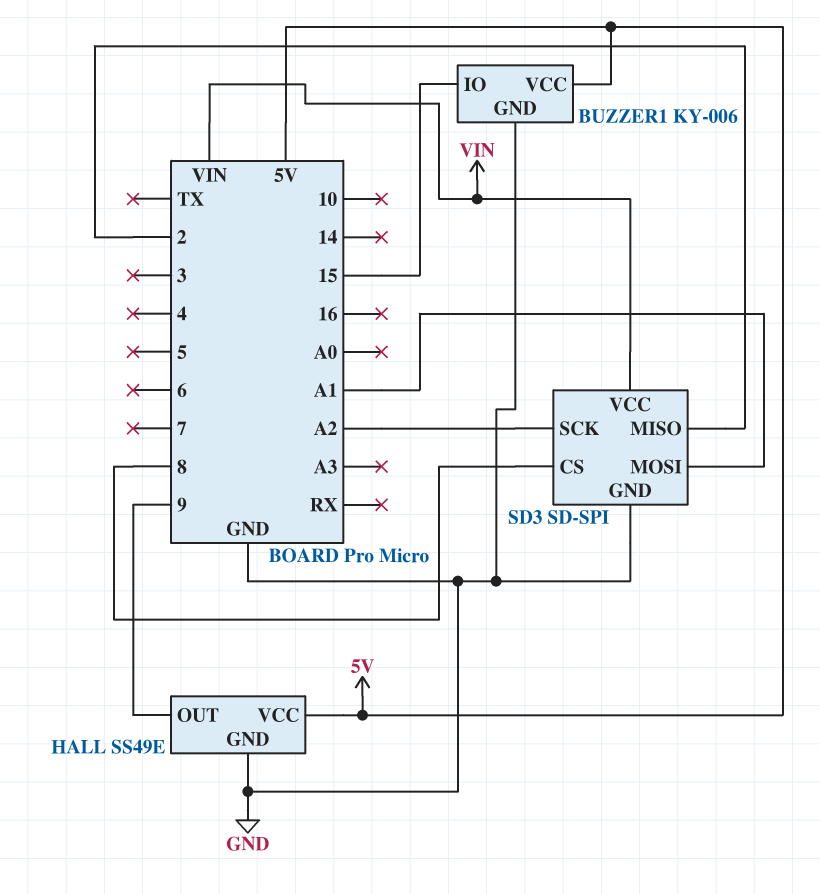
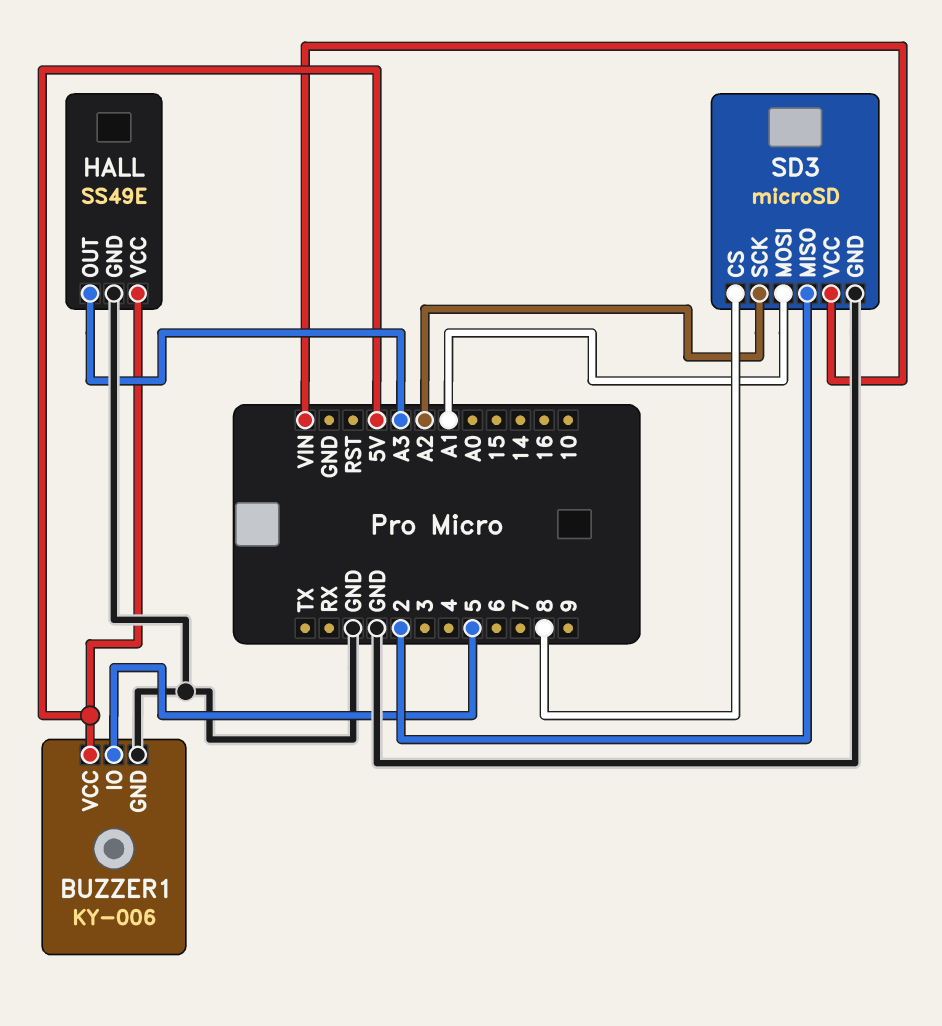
BUZZER1 pin IO: 15 -> 5
HALL pin OUT: 9 -> A3
SD3: SD-SPI -> microSD

